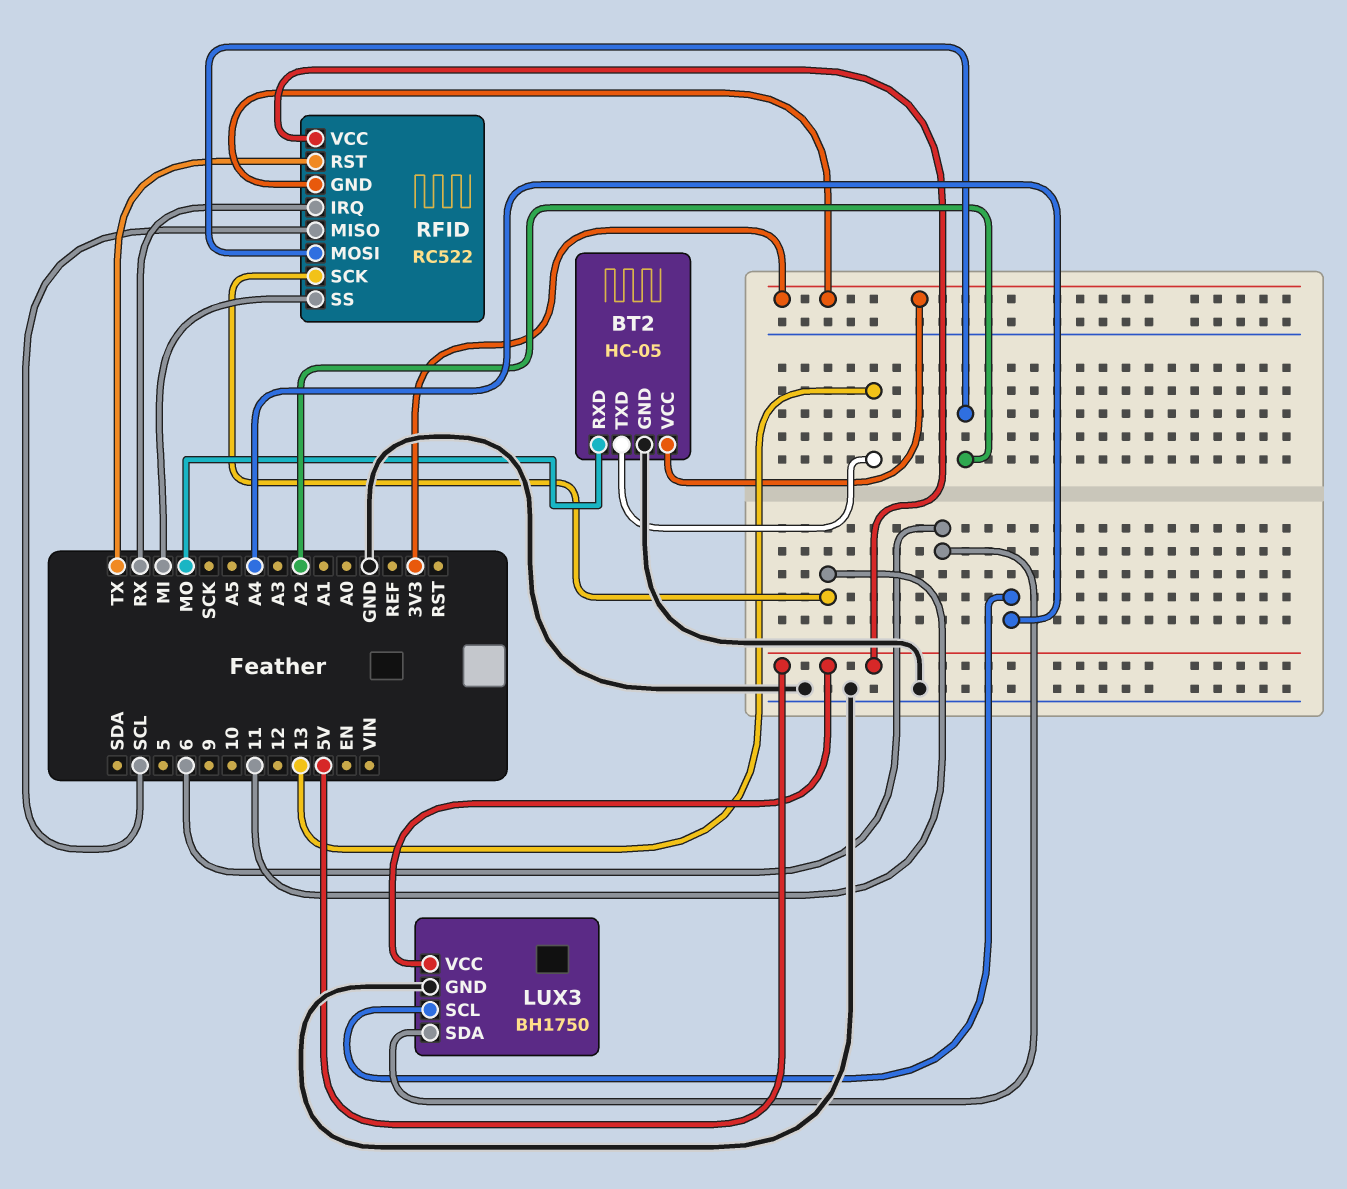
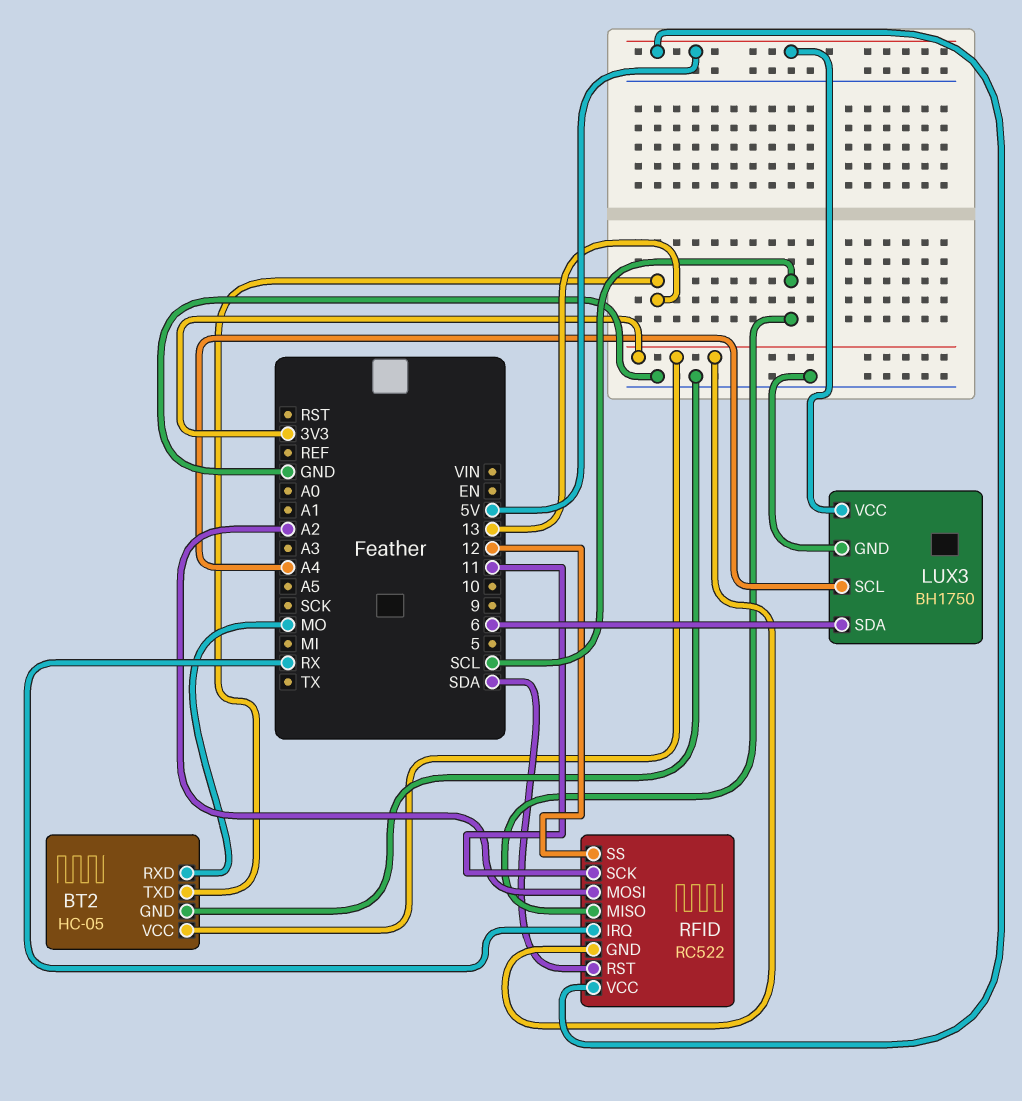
RFID pin RST: TX -> SDA
RFID pin SS: MI -> 12

